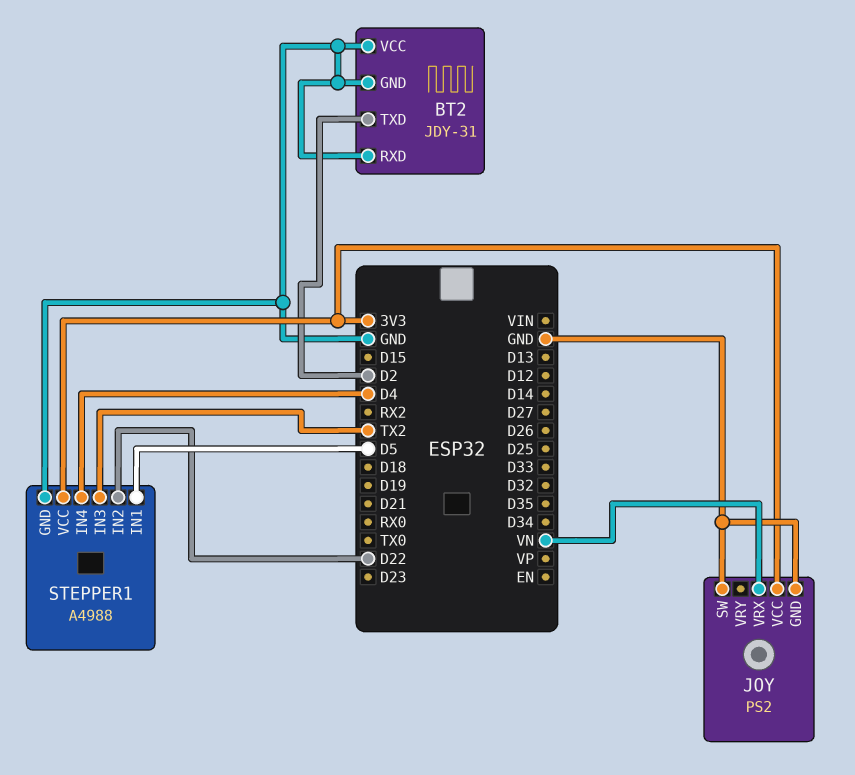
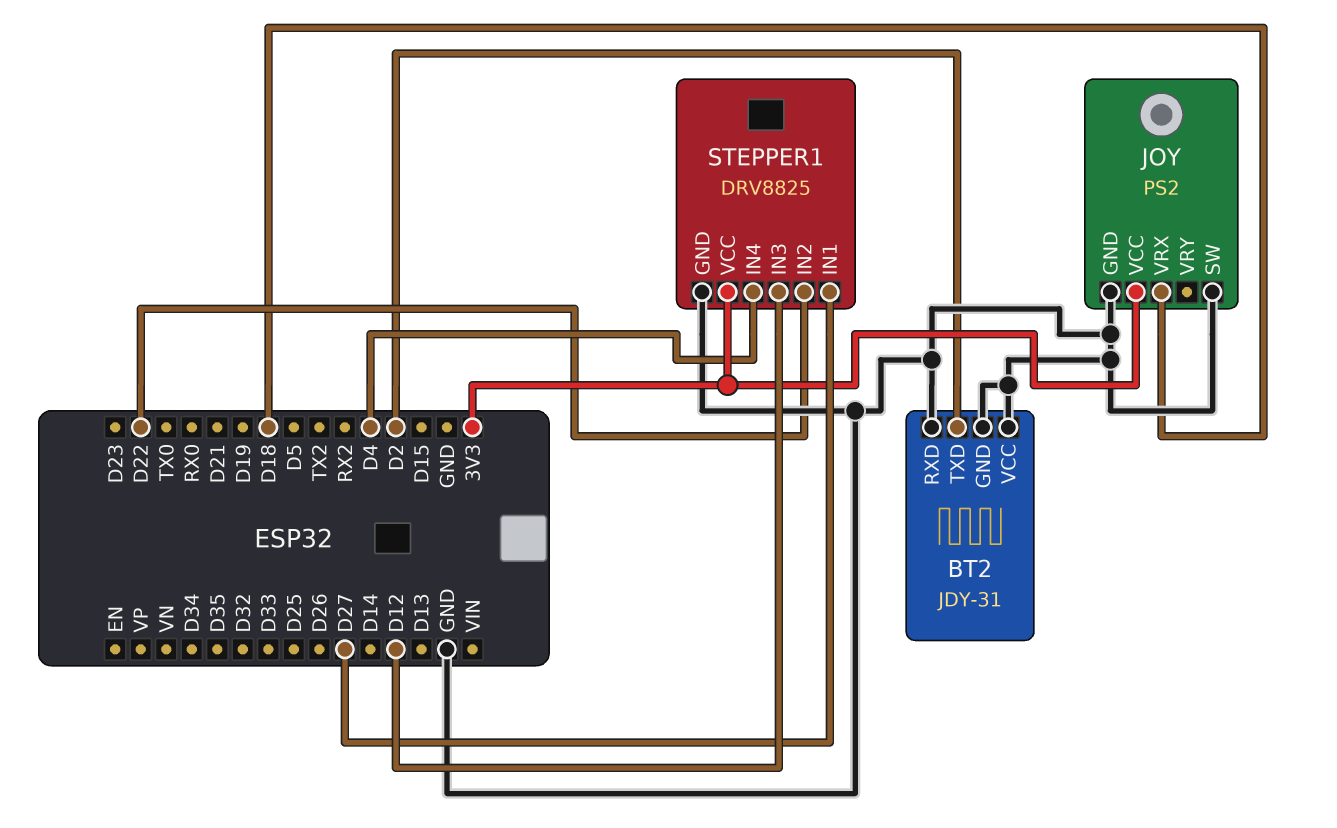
JOY pin VRX: VN -> D18
STEPPER1: A4988 -> DRV8825
STEPPER1 pin IN1: D5 -> D27
STEPPER1 pin IN3: TX2 -> D12

